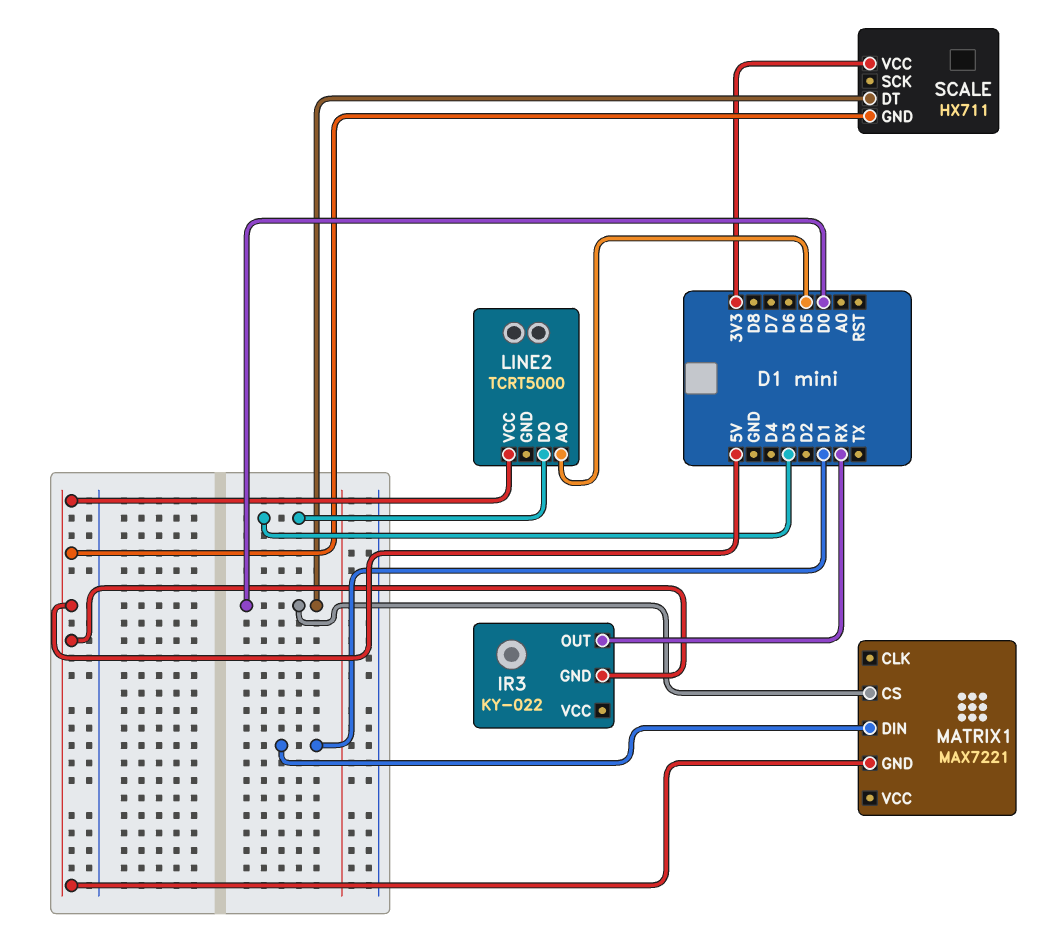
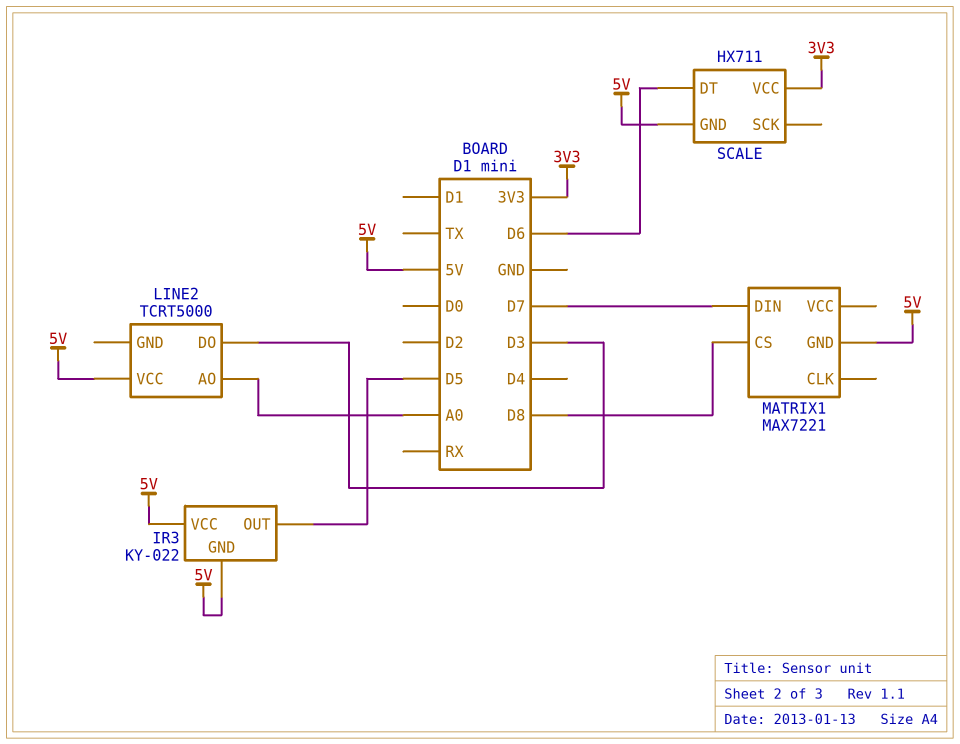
IR3 pin OUT: RX -> D5
IR3 pin VCC: none -> 5V
LINE2 pin AO: D5 -> A0
MATRIX1 pin CS: D0 -> D8
MATRIX1 pin DIN: D1 -> D7
SCALE pin DT: D0 -> D6

